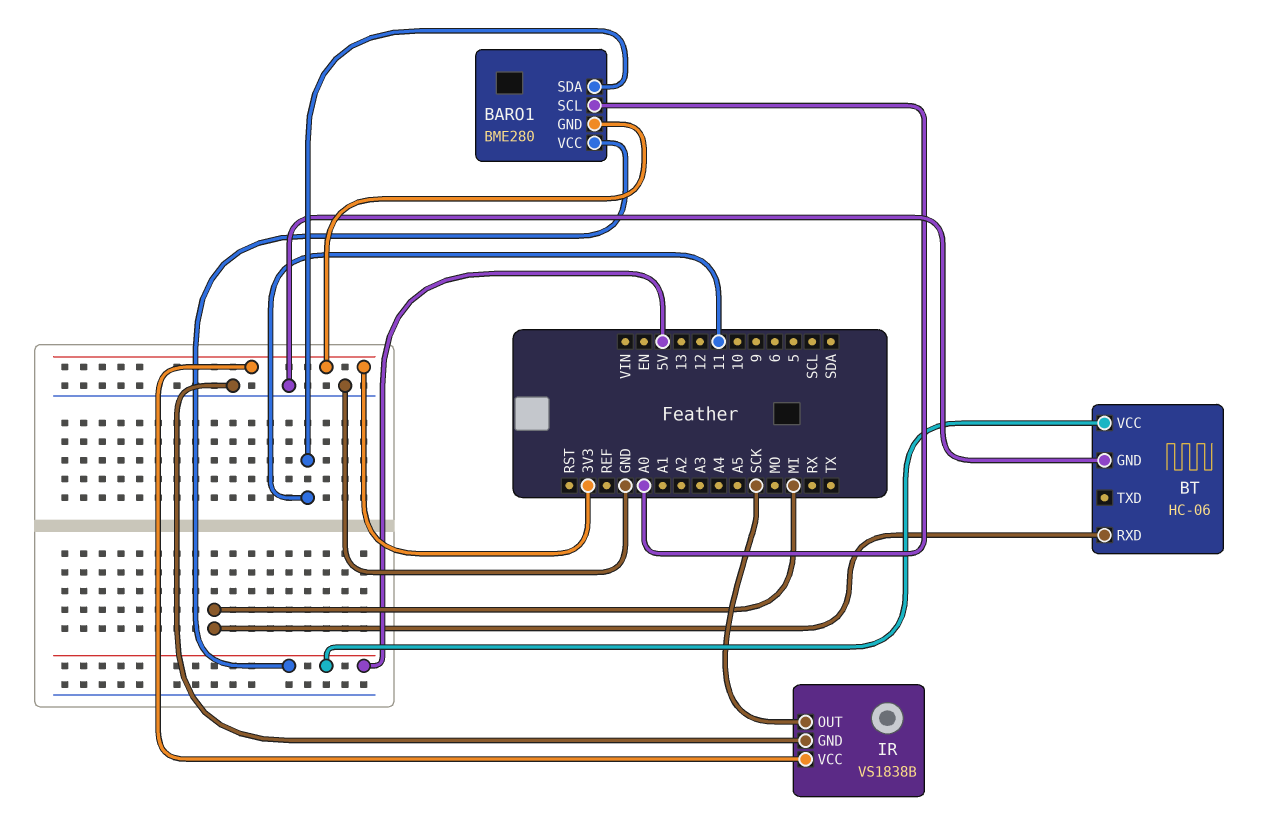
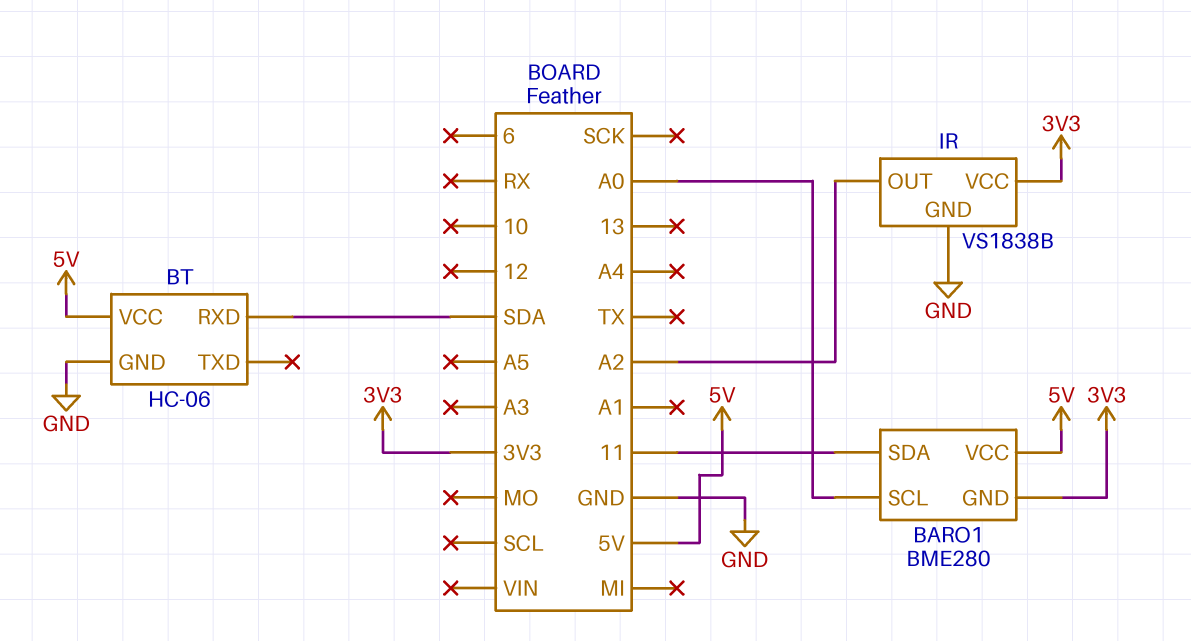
BT pin RXD: MI -> SDA
IR pin OUT: SCK -> A2

